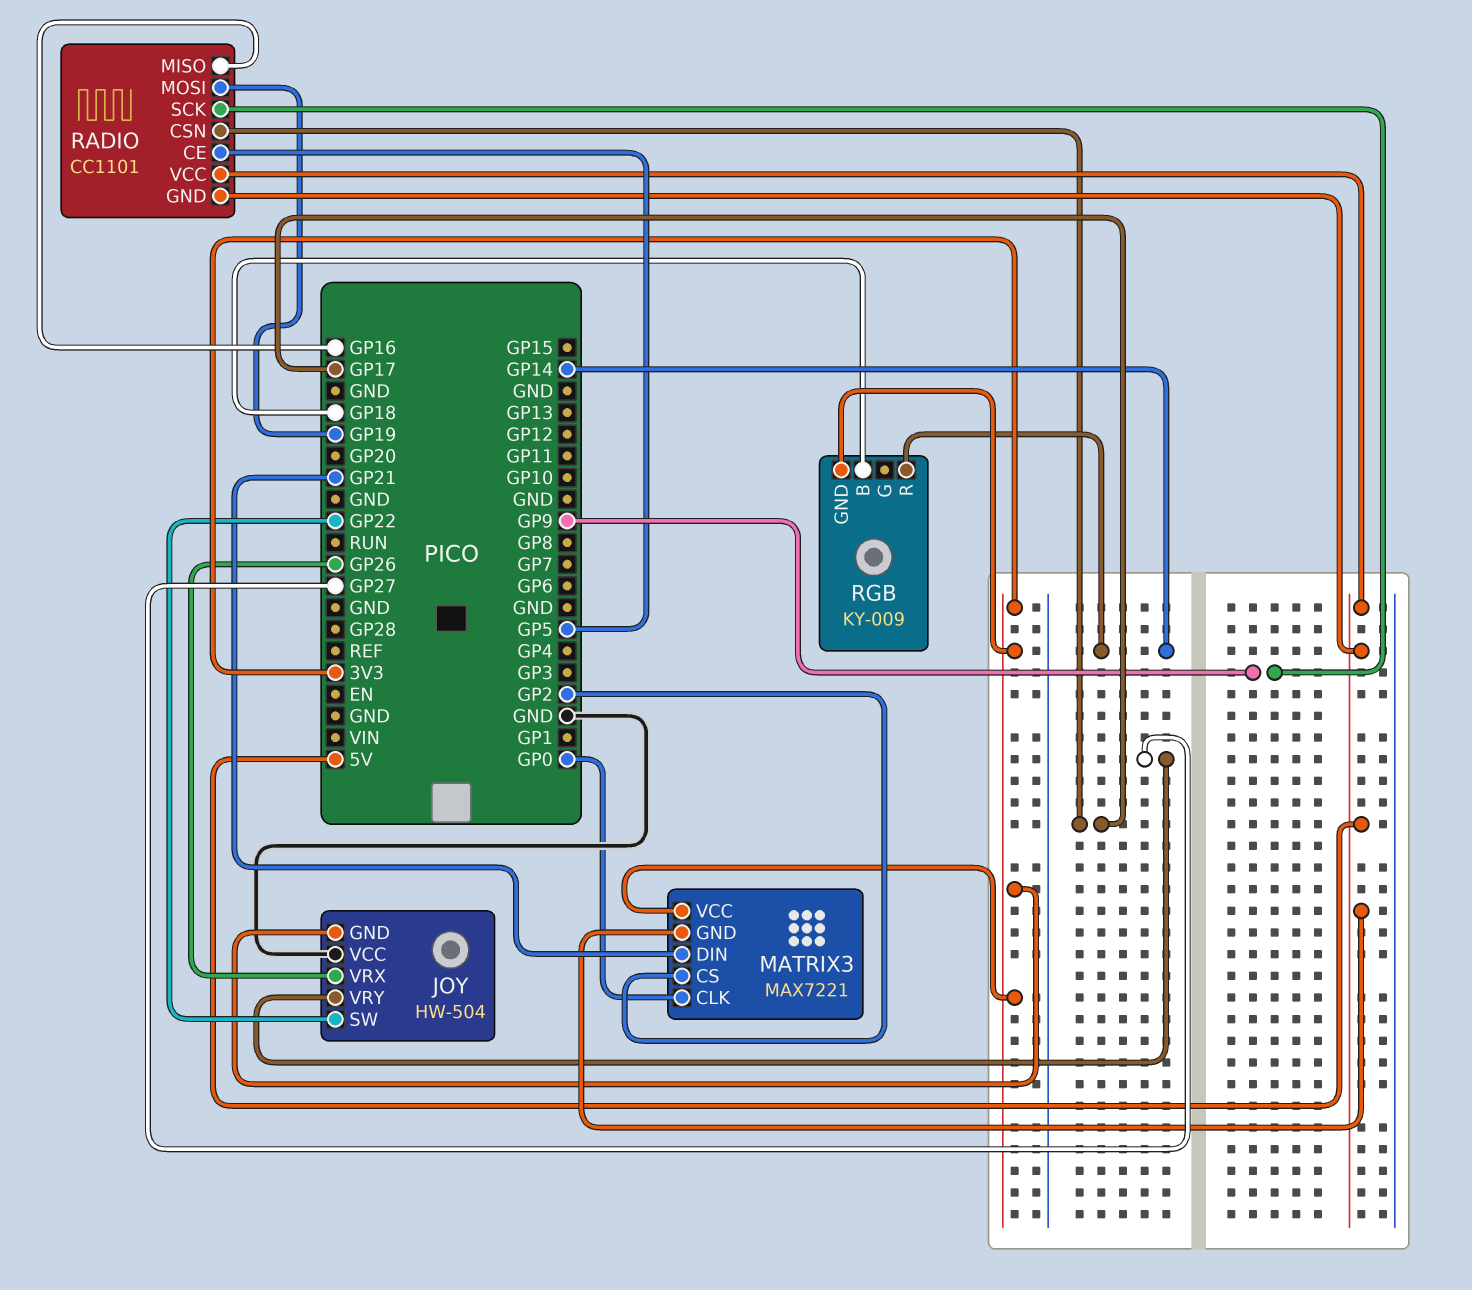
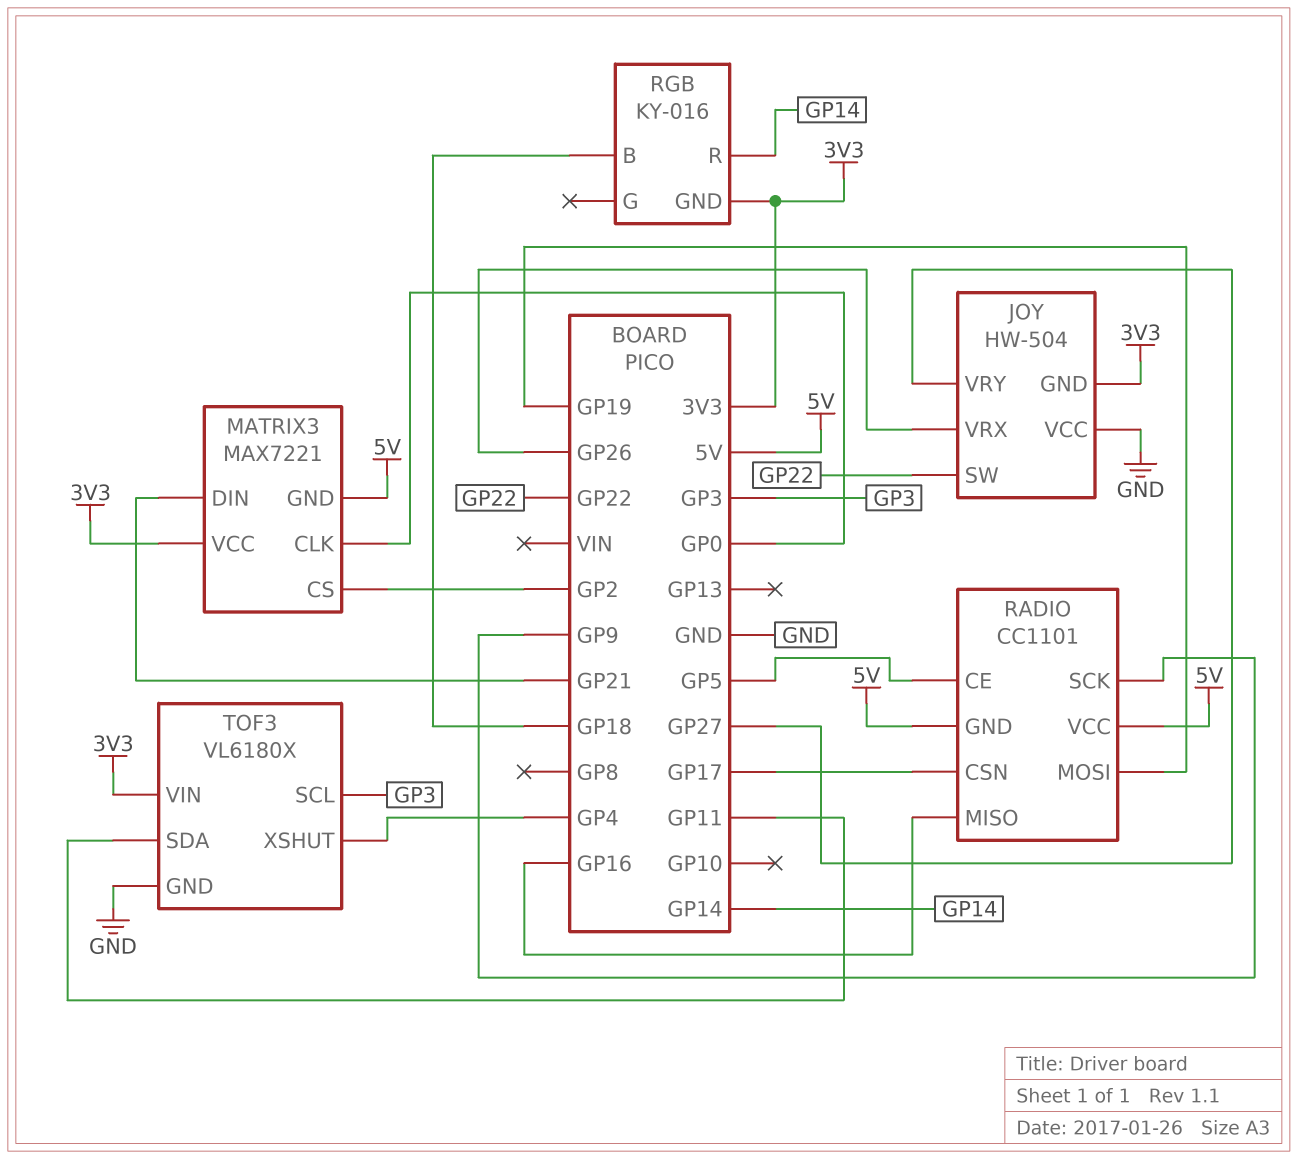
RGB: KY-009 -> KY-016
TOF3: none -> VL6180X
TOF3 pin GND: none -> GND
TOF3 pin SCL: none -> GP3
TOF3 pin SDA: none -> GP11
TOF3 pin VIN: none -> 3V3
TOF3 pin XSHUT: none -> GP4

